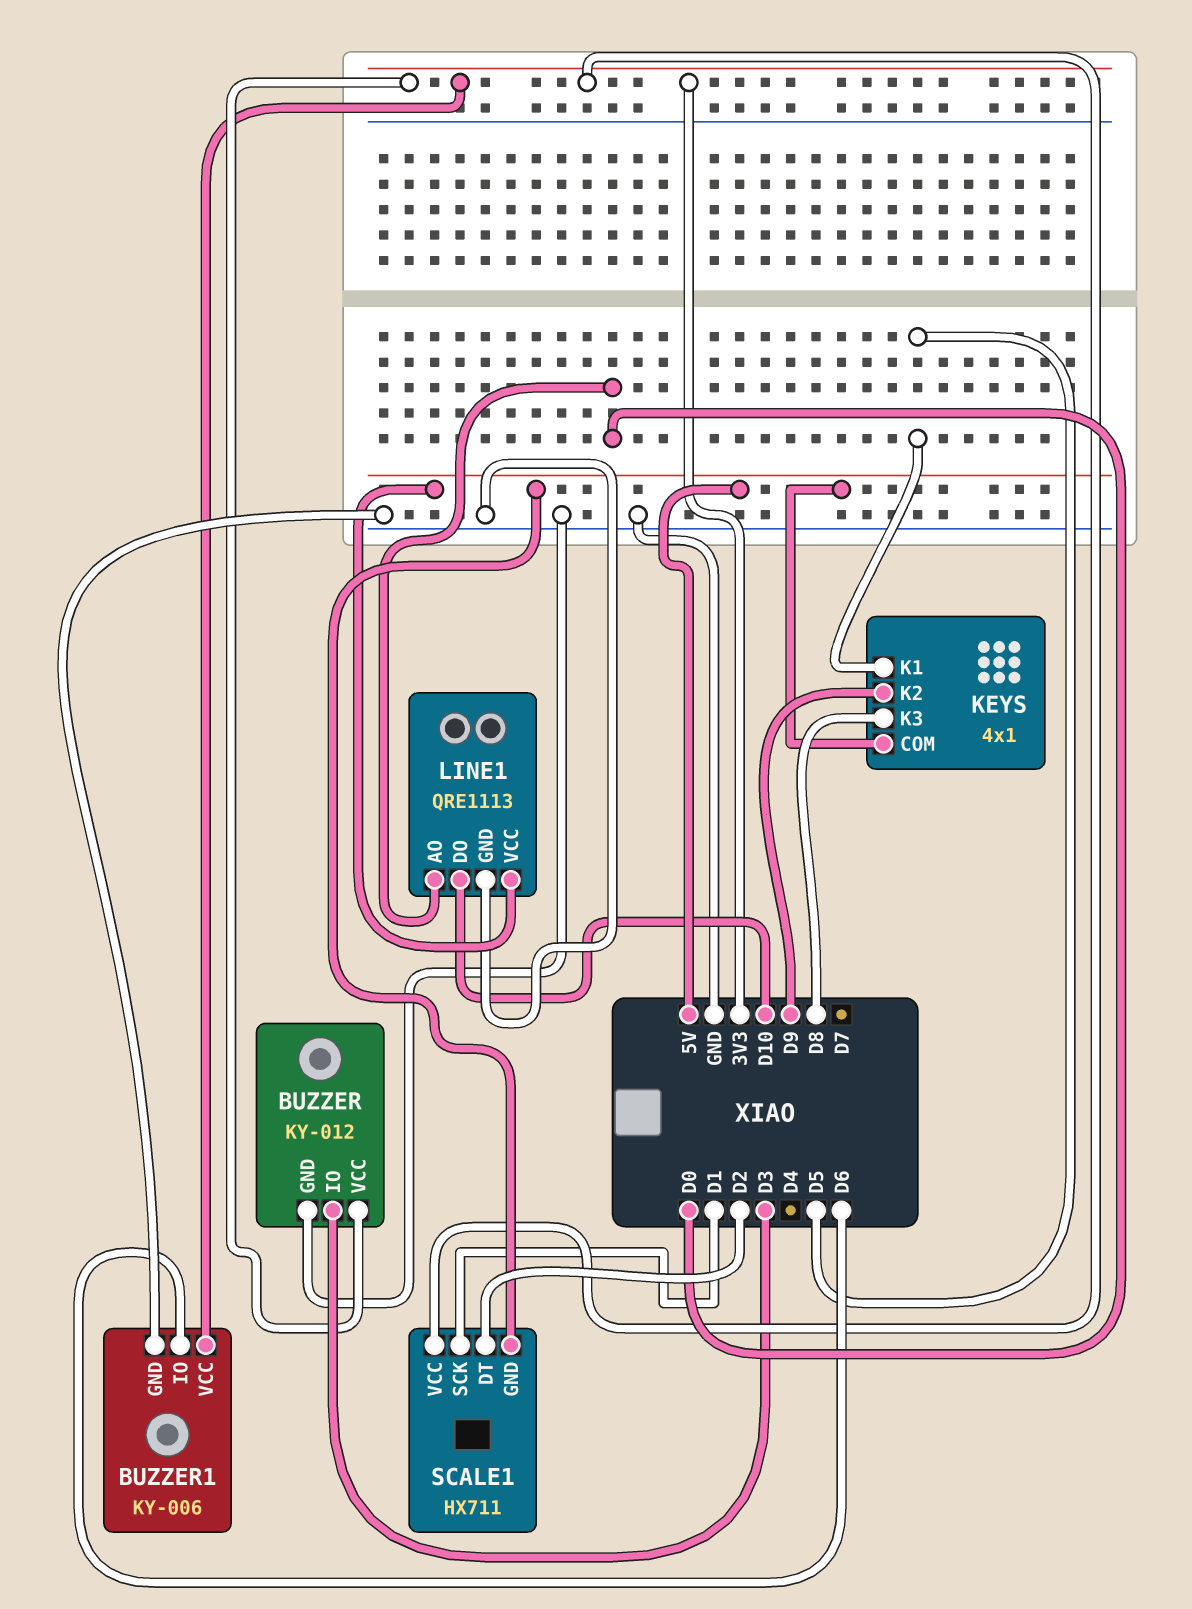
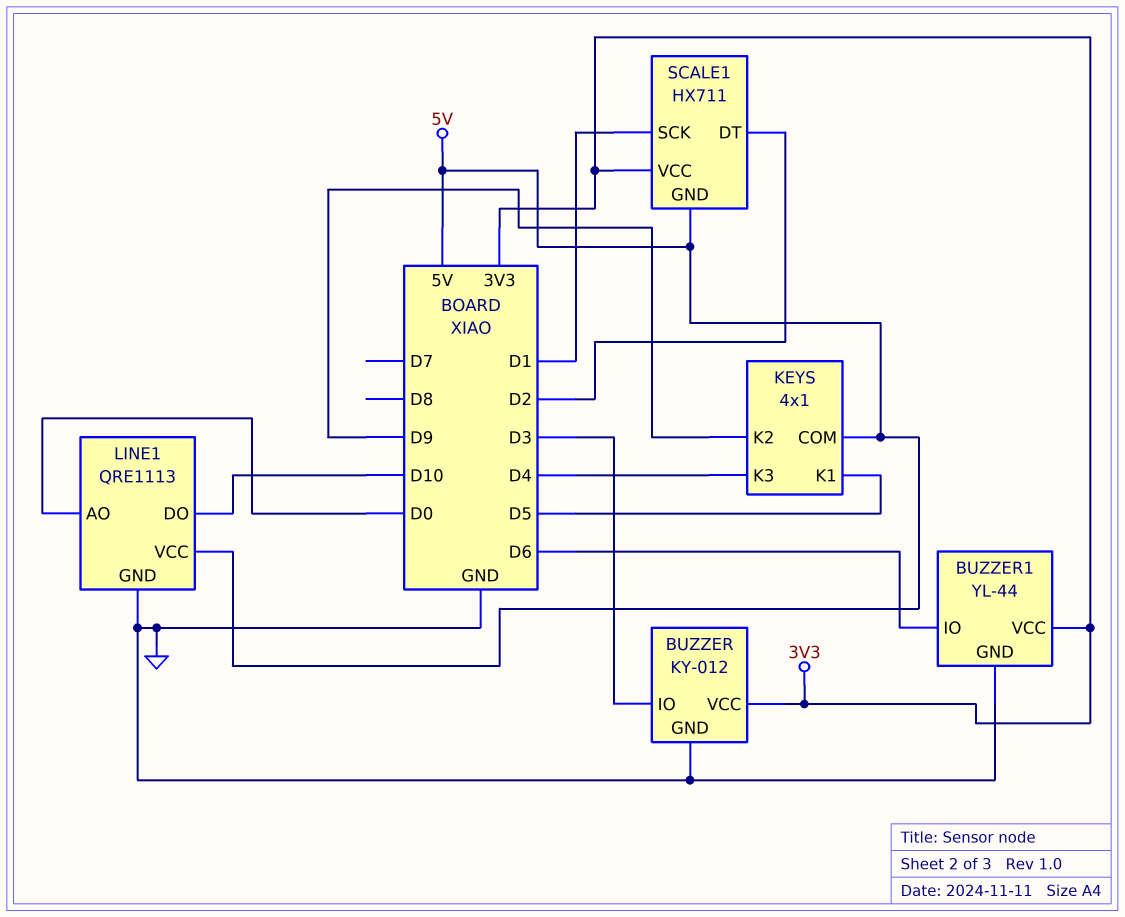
BUZZER1: KY-006 -> YL-44
KEYS pin K3: D8 -> D4

